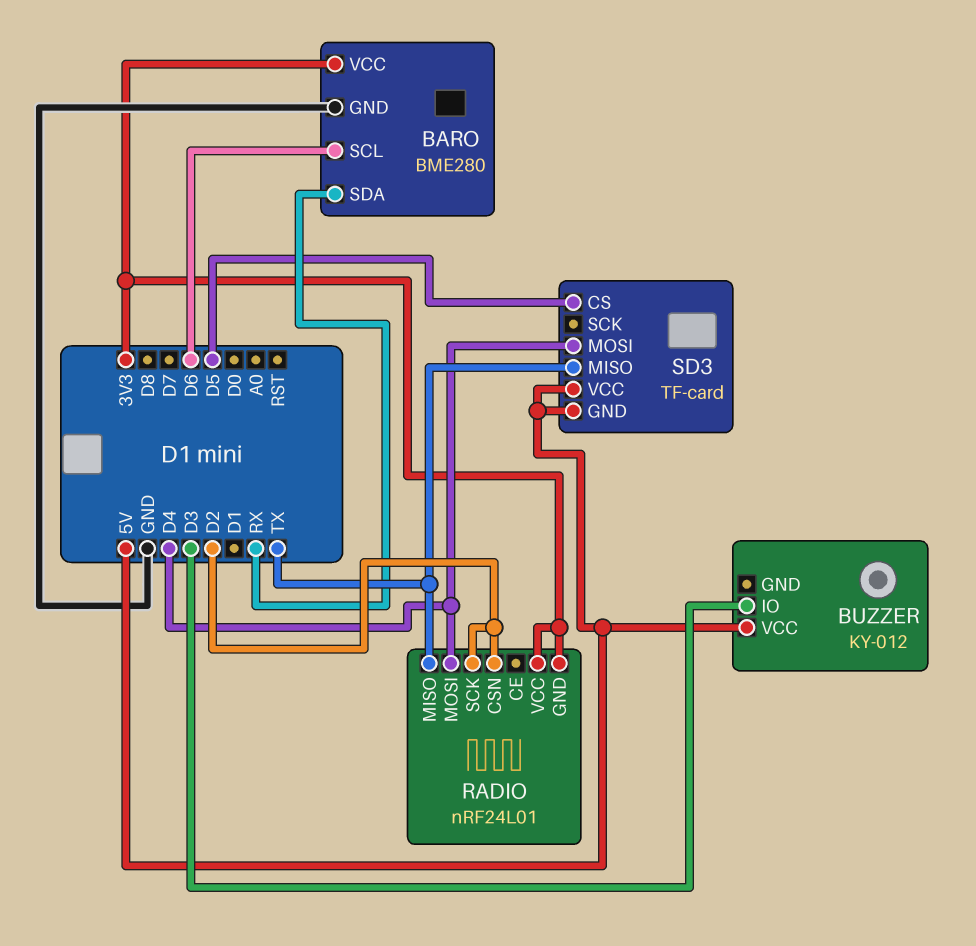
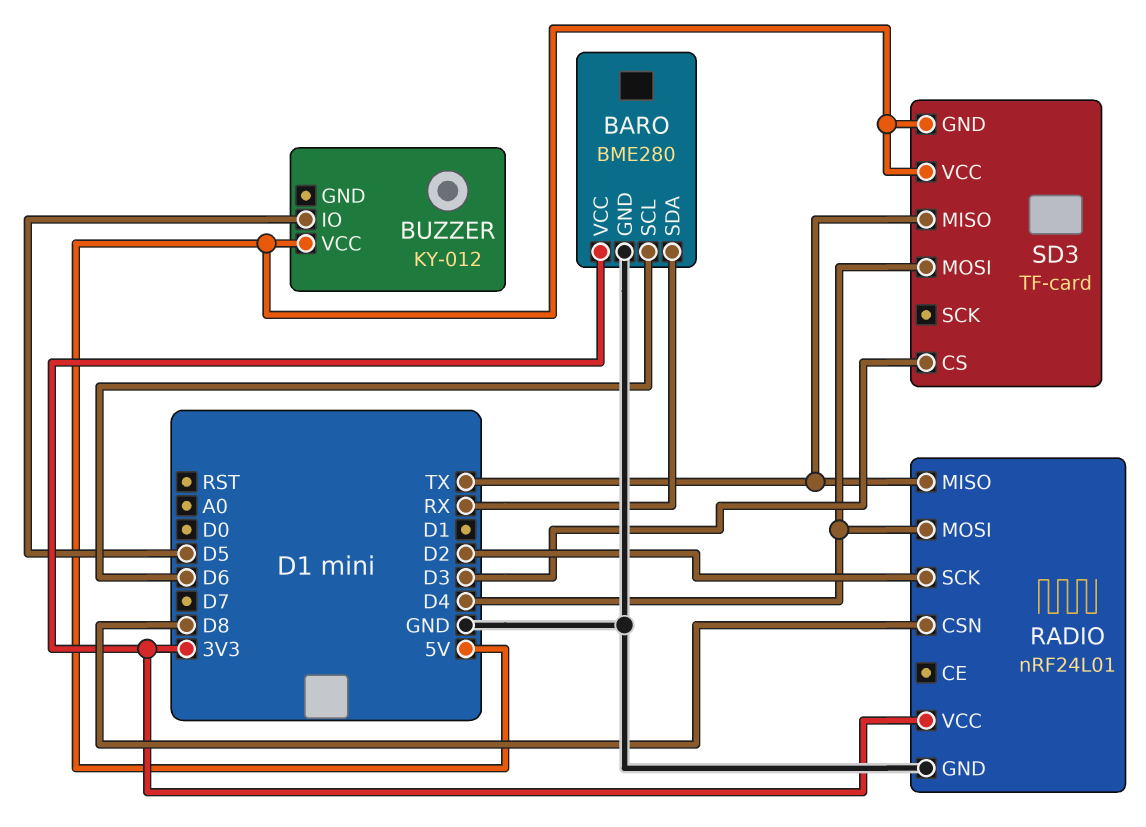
BUZZER pin IO: D3 -> D5
RADIO pin CSN: D2 -> D8
RADIO pin GND: 3V3 -> GND
SD3 pin CS: D5 -> D3

